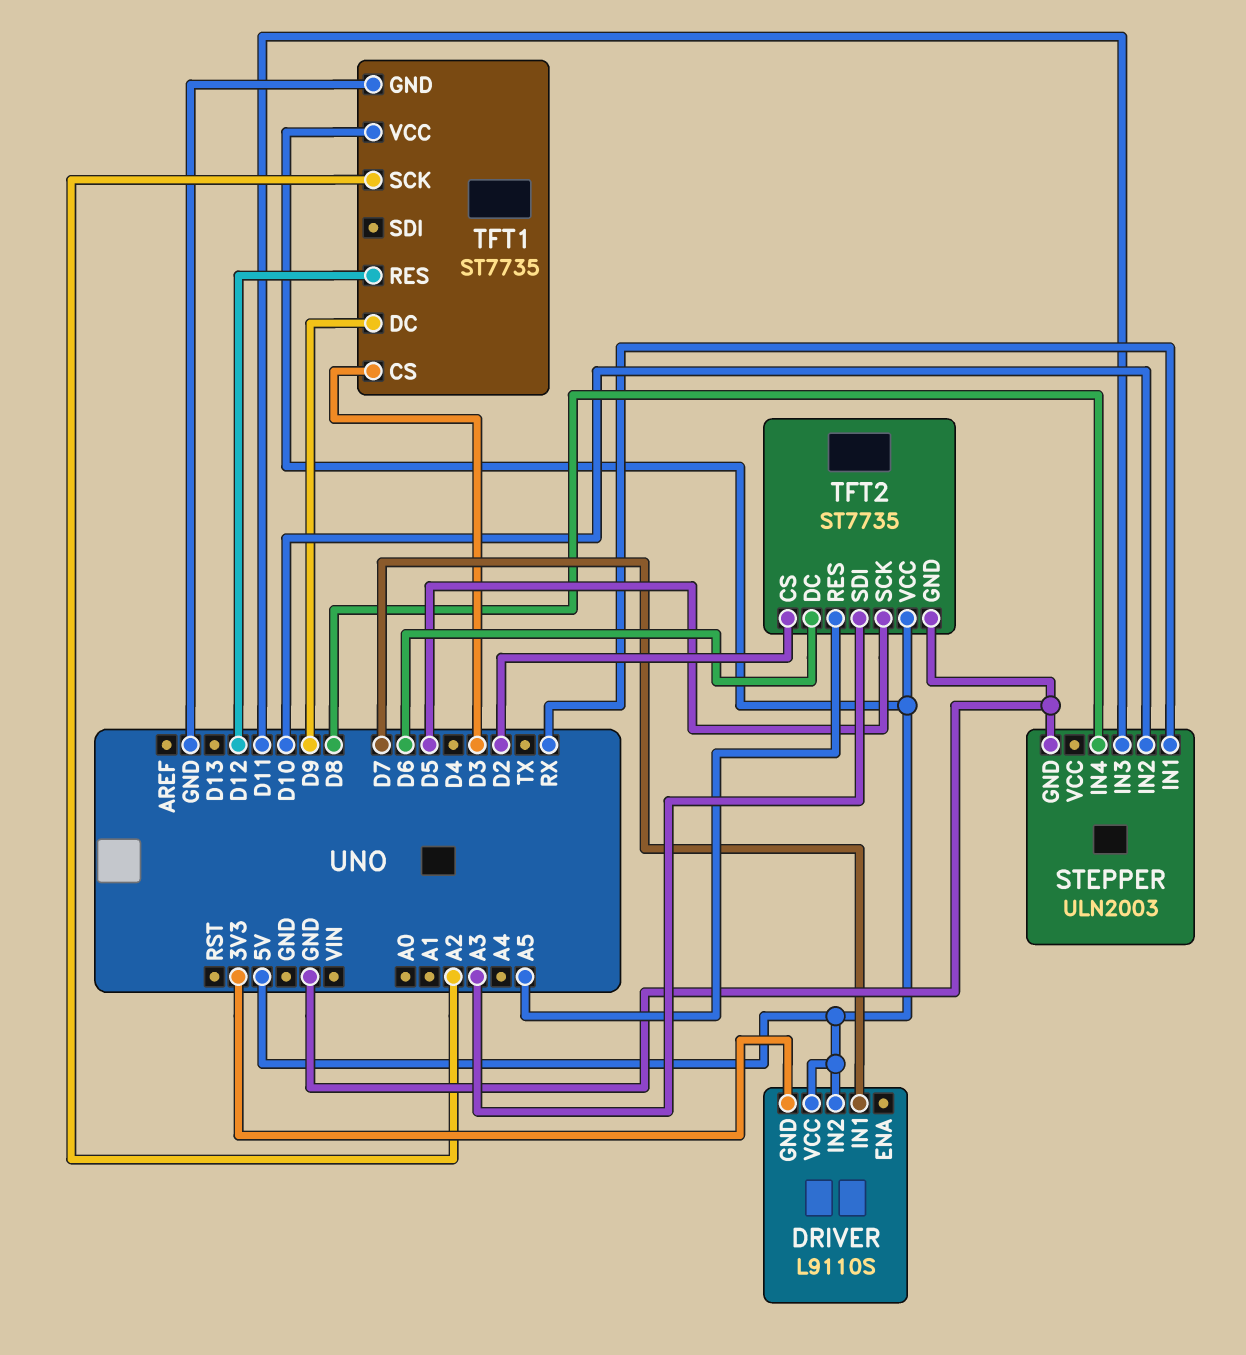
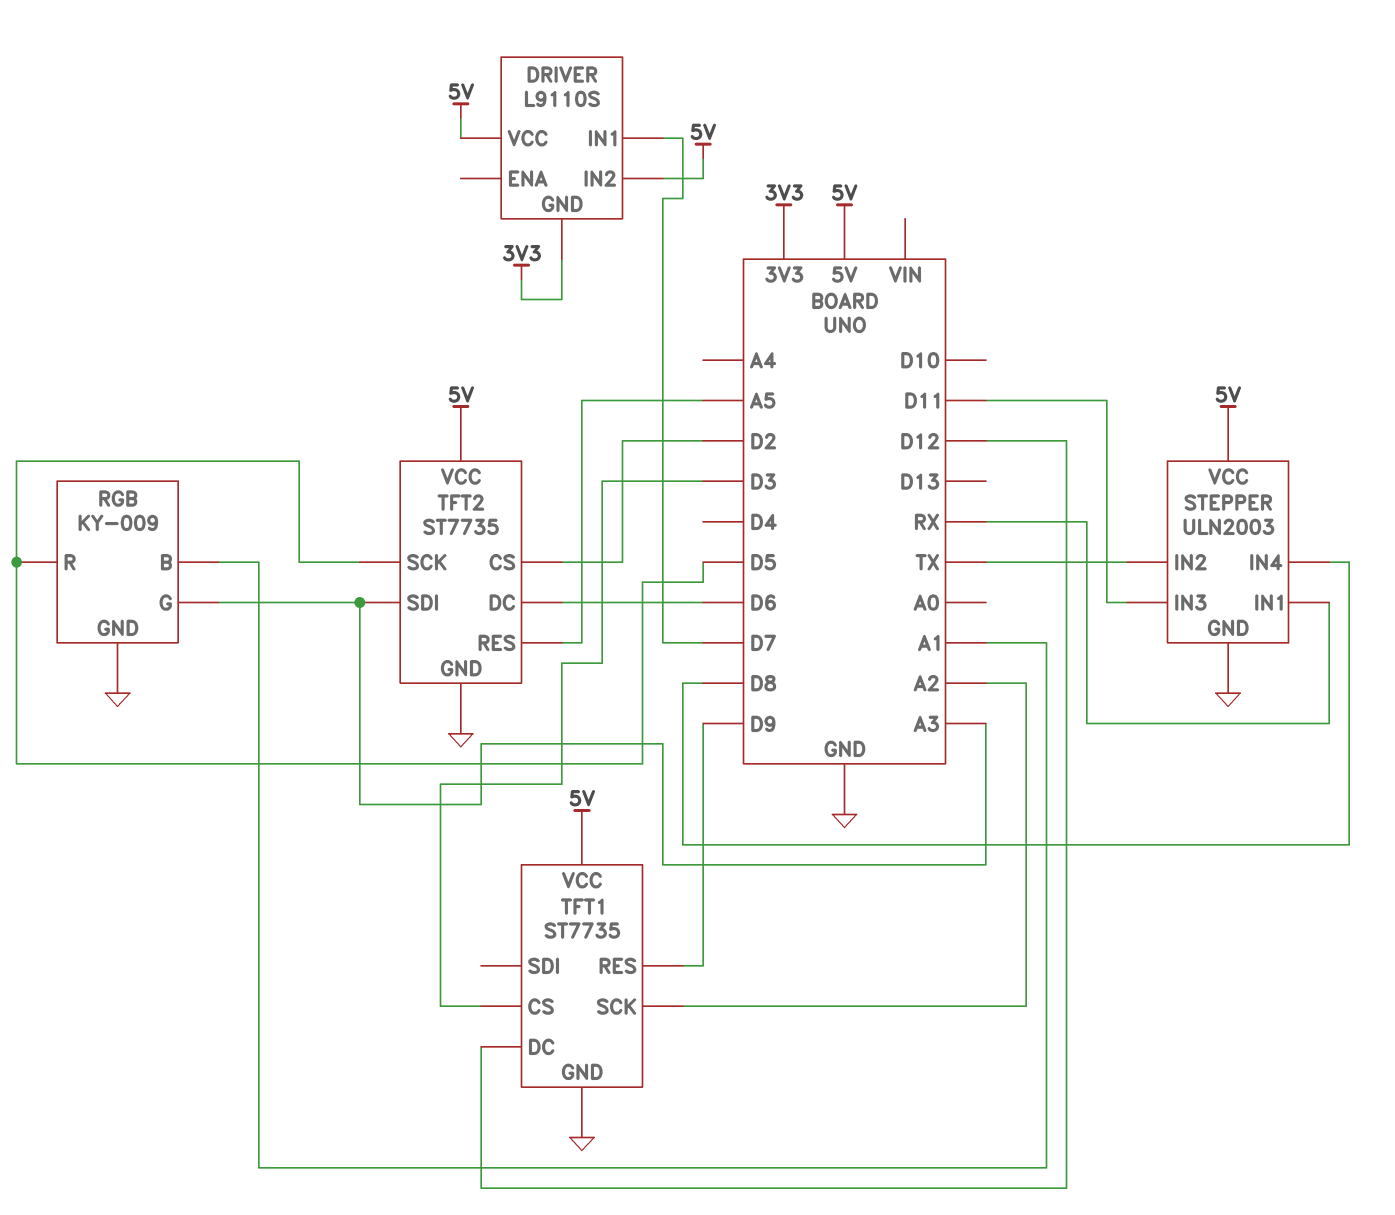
RGB: none -> KY-009
RGB pin B: none -> A1
RGB pin G: none -> A3
RGB pin GND: none -> GND
RGB pin R: none -> D5
STEPPER pin IN2: D10 -> TX
STEPPER pin VCC: none -> 5V
TFT1 pin DC: D9 -> D12
TFT1 pin RES: D12 -> D9

